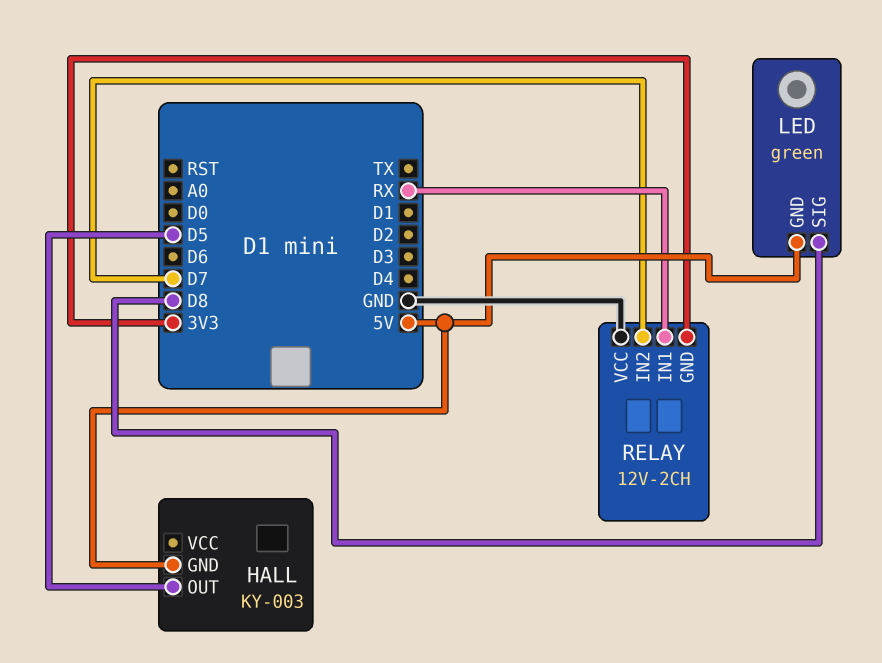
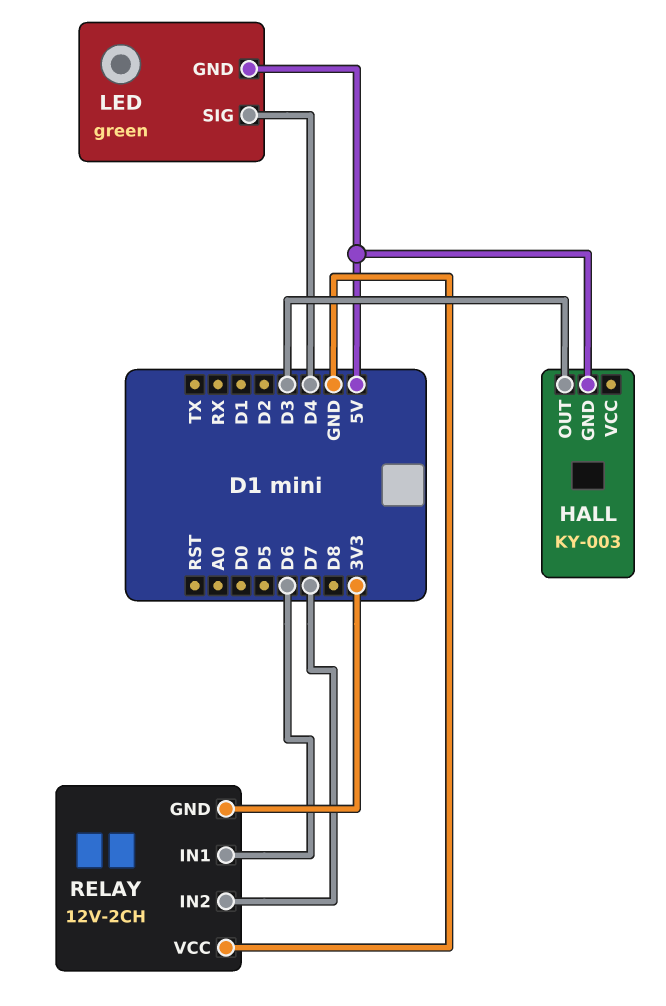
HALL pin OUT: D5 -> D3
LED pin SIG: D8 -> D4
RELAY pin IN1: RX -> D6

